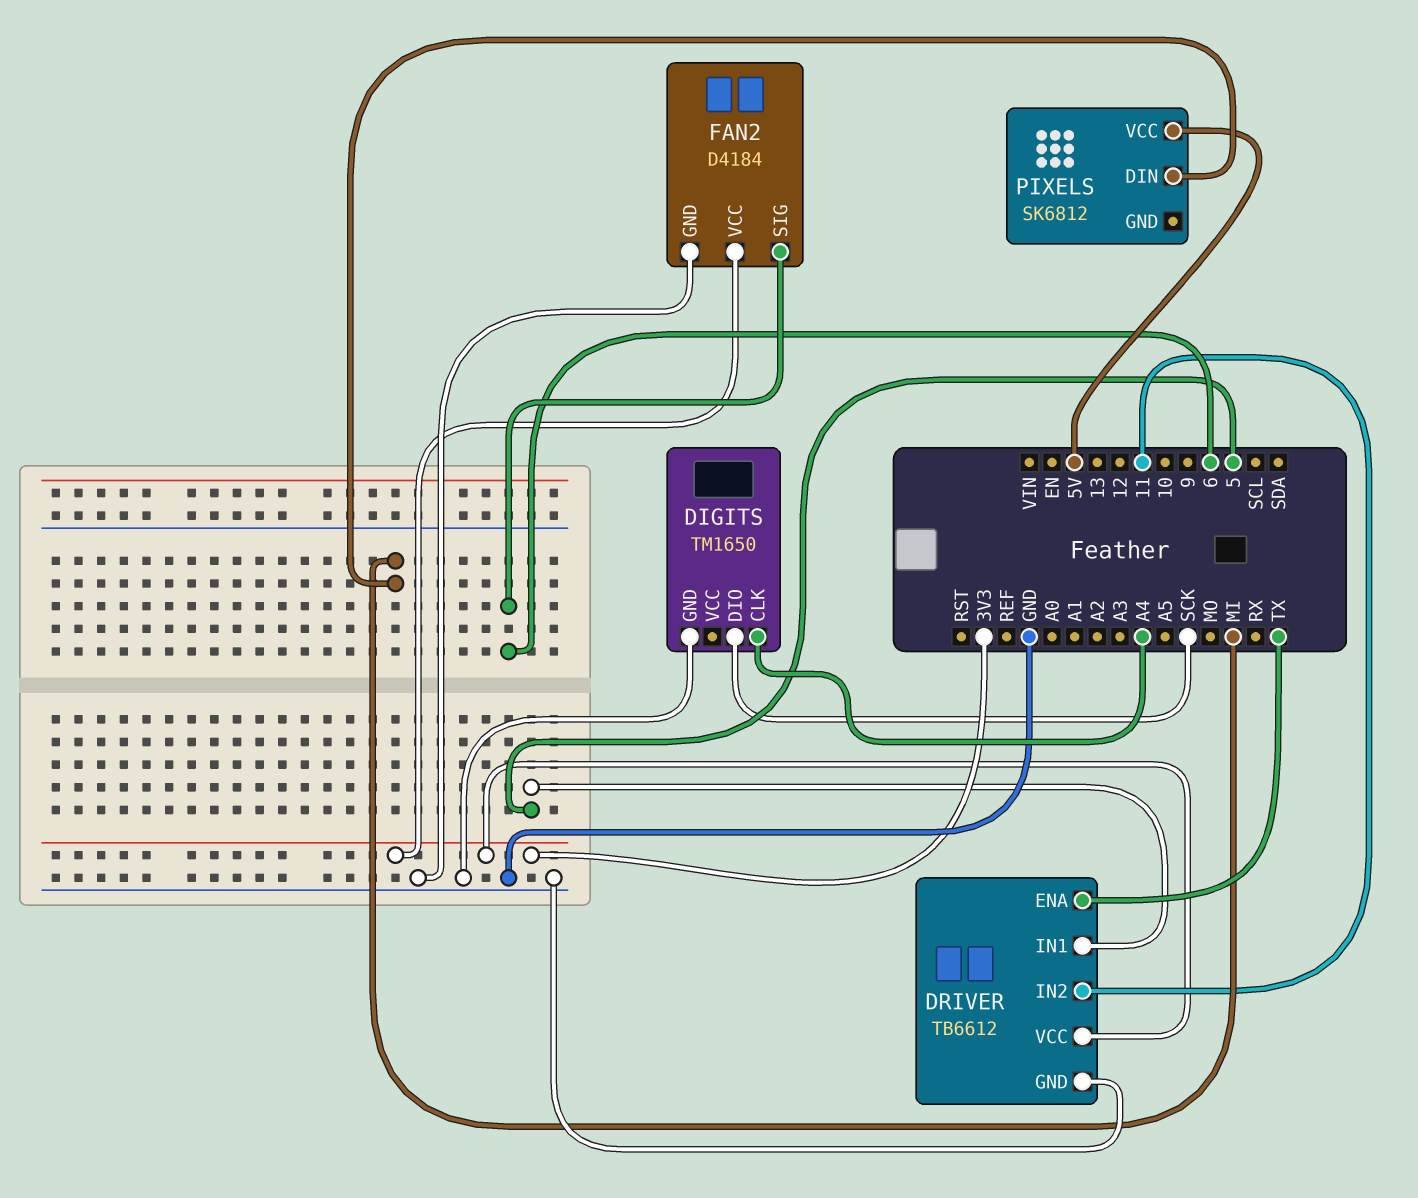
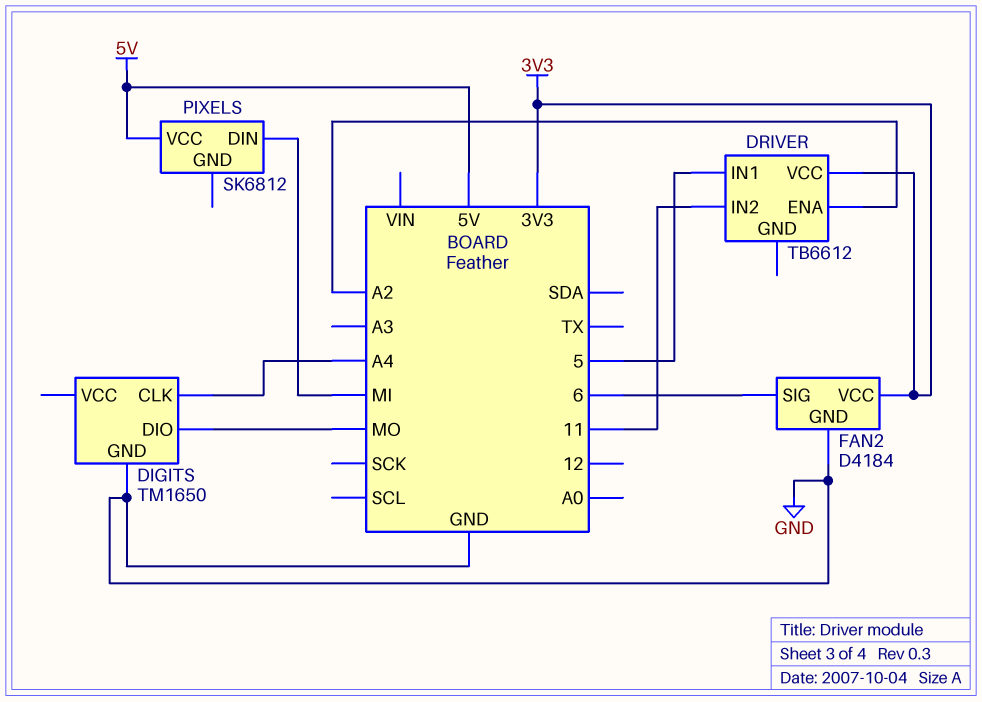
DIGITS pin DIO: SCK -> MO
DRIVER pin ENA: TX -> A2
DRIVER pin GND: GND -> none

